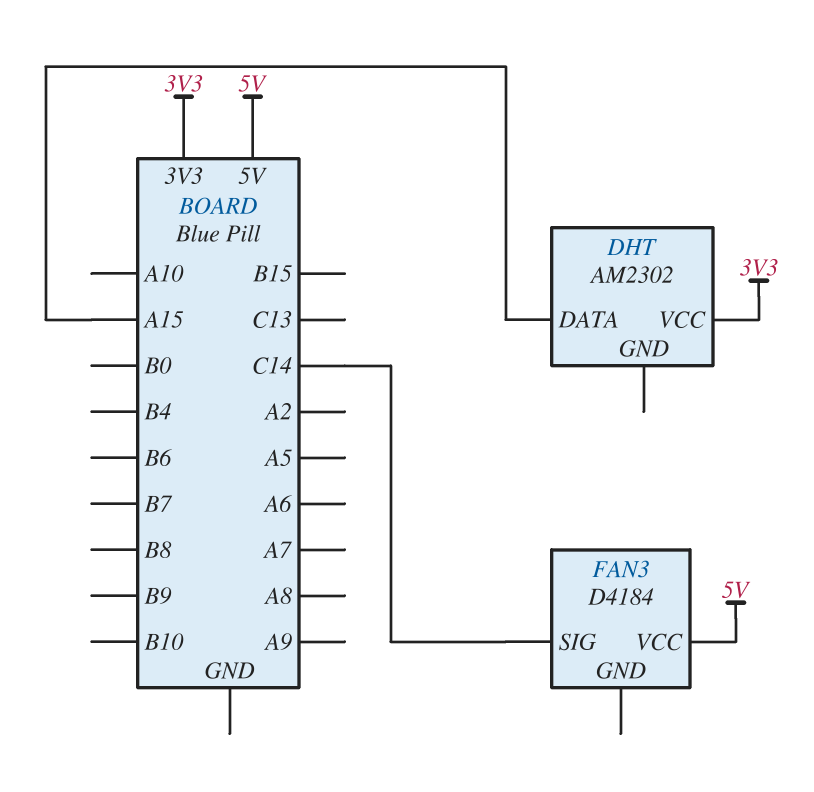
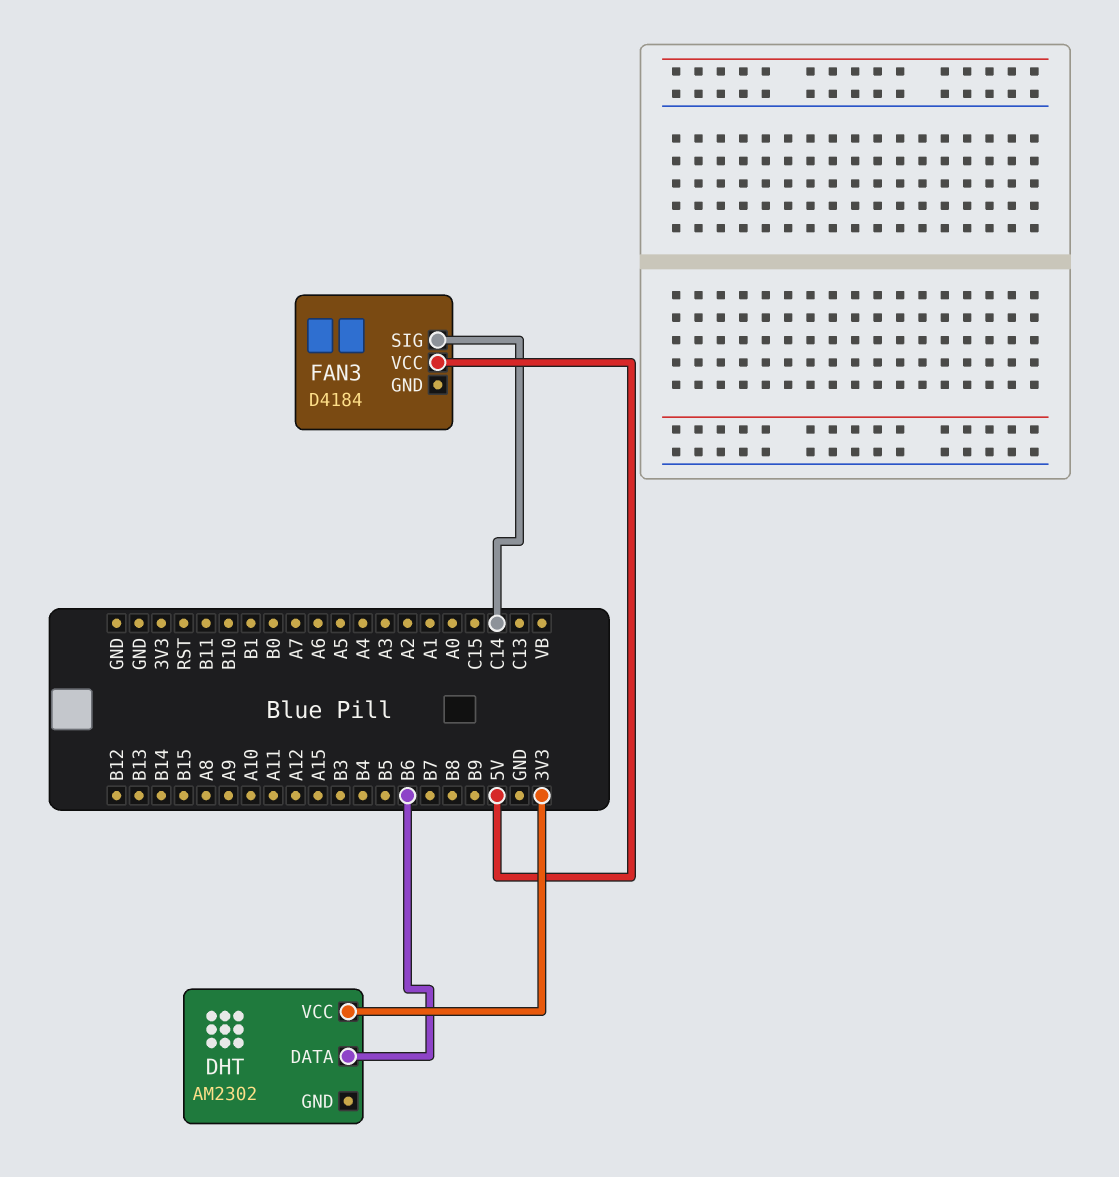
DHT pin DATA: A15 -> B6

